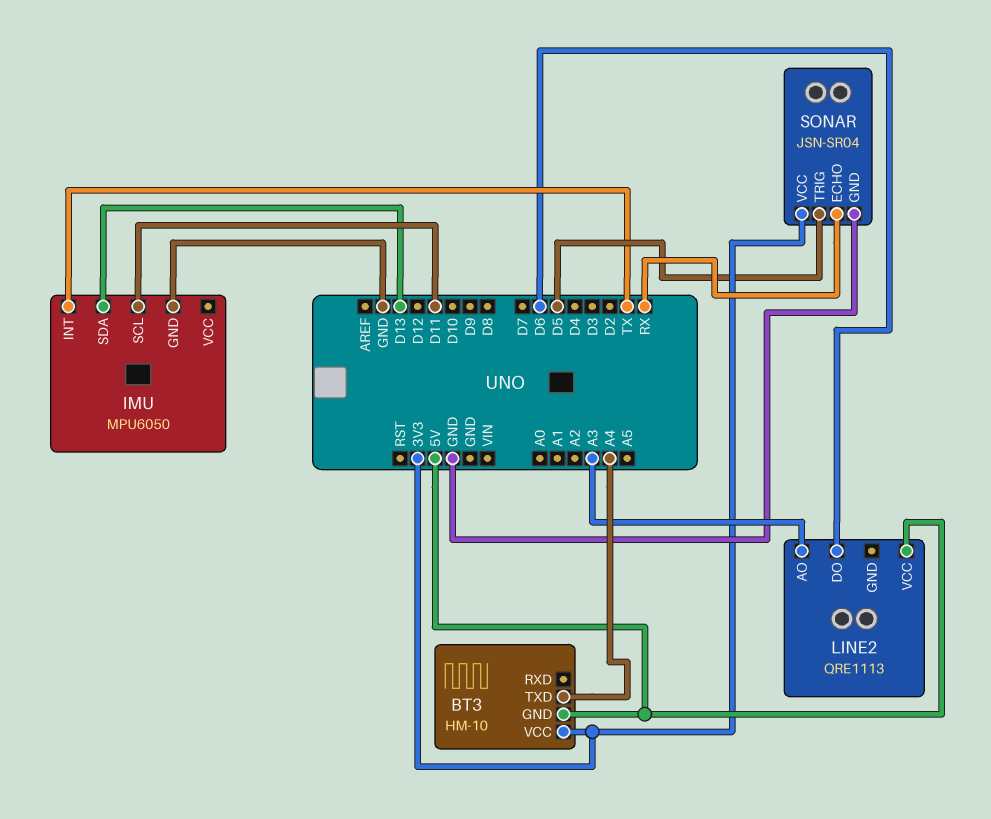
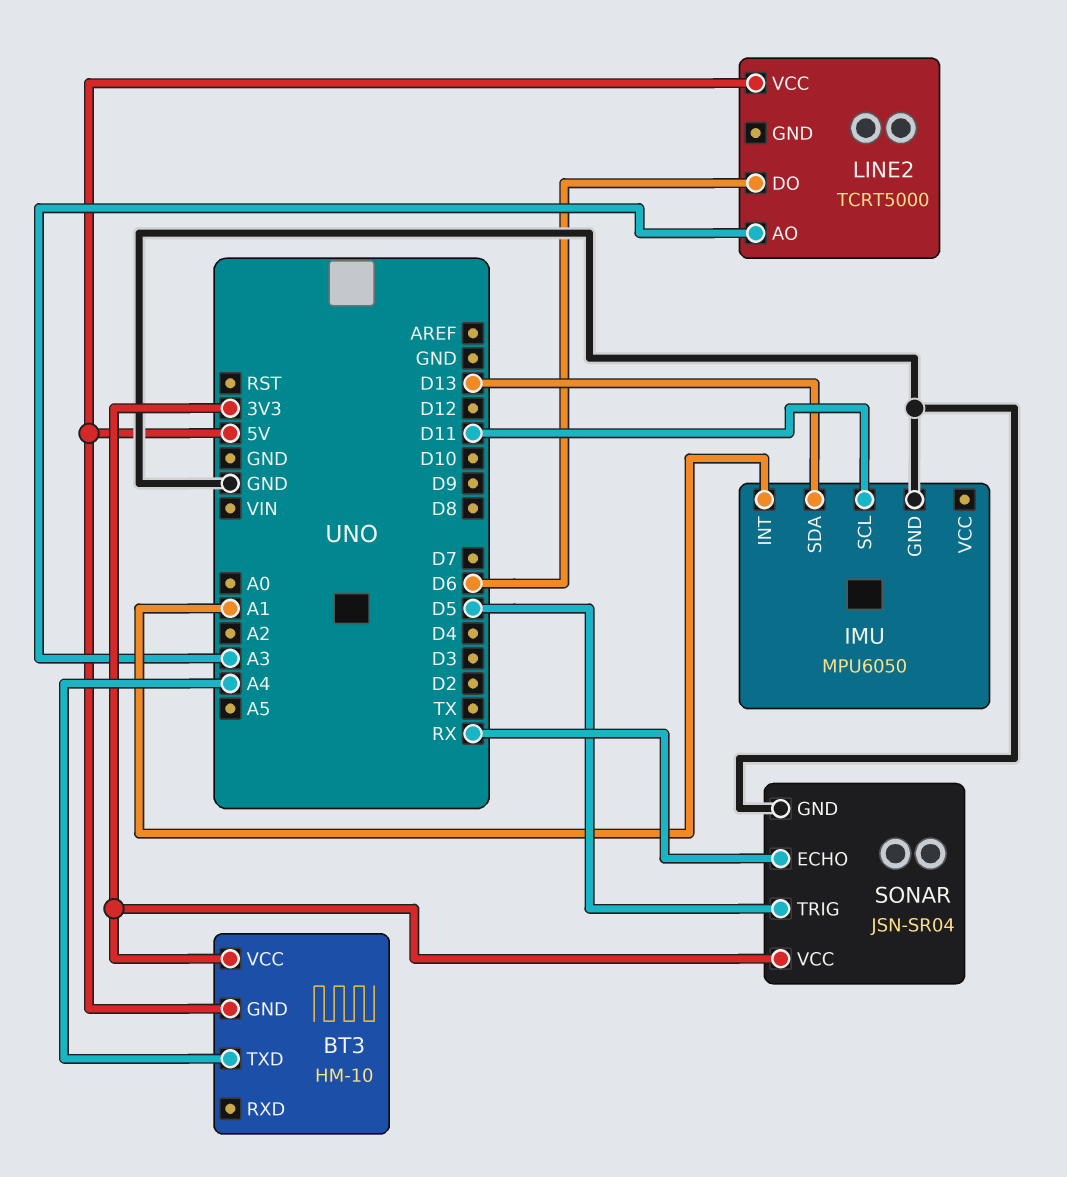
IMU pin INT: TX -> A1
LINE2: QRE1113 -> TCRT5000

